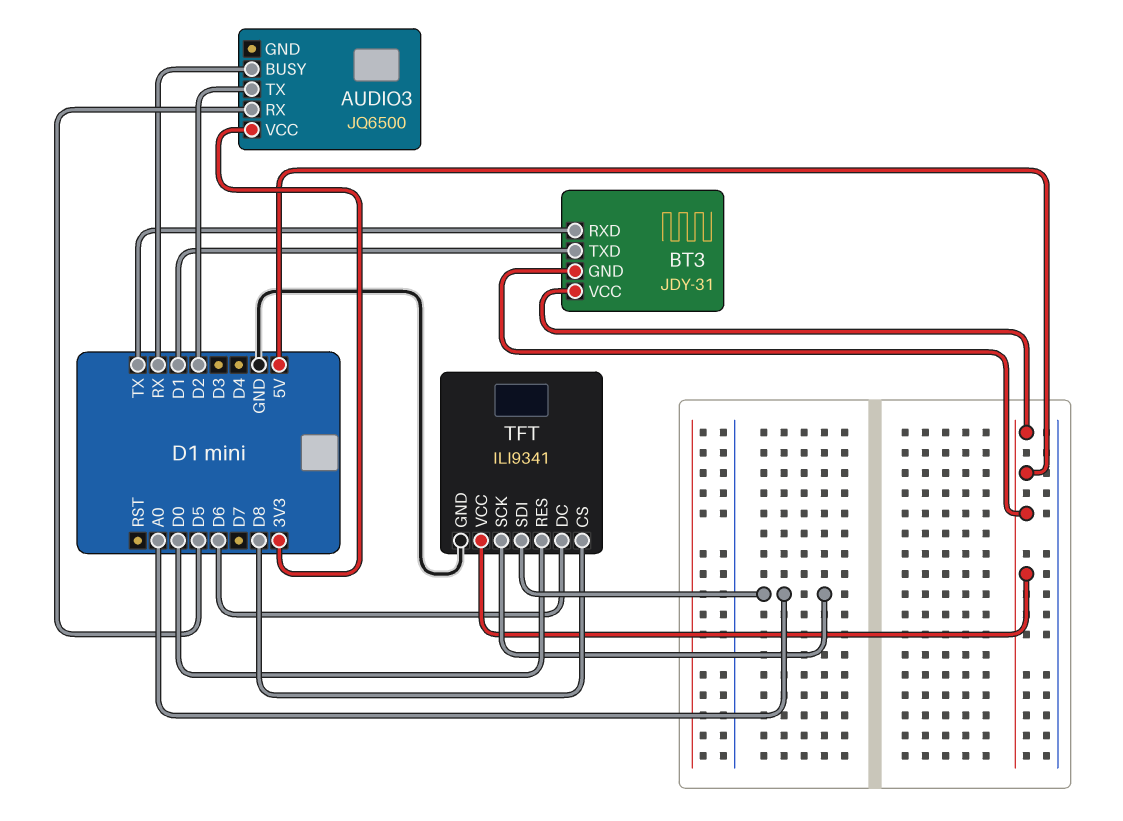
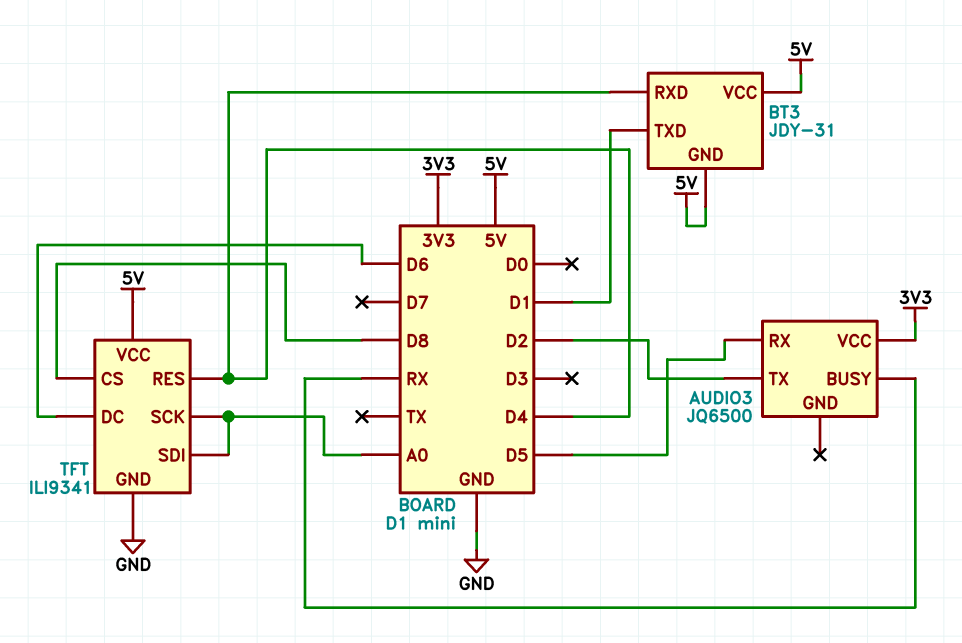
BT3 pin RXD: TX -> D4
TFT pin RES: D0 -> D4

